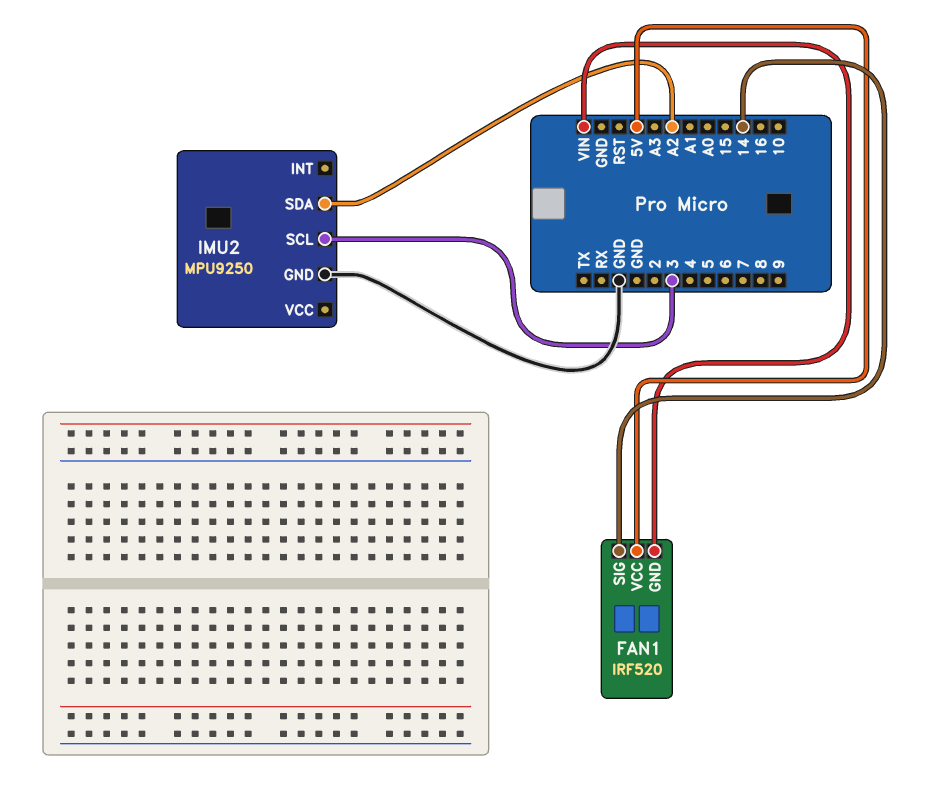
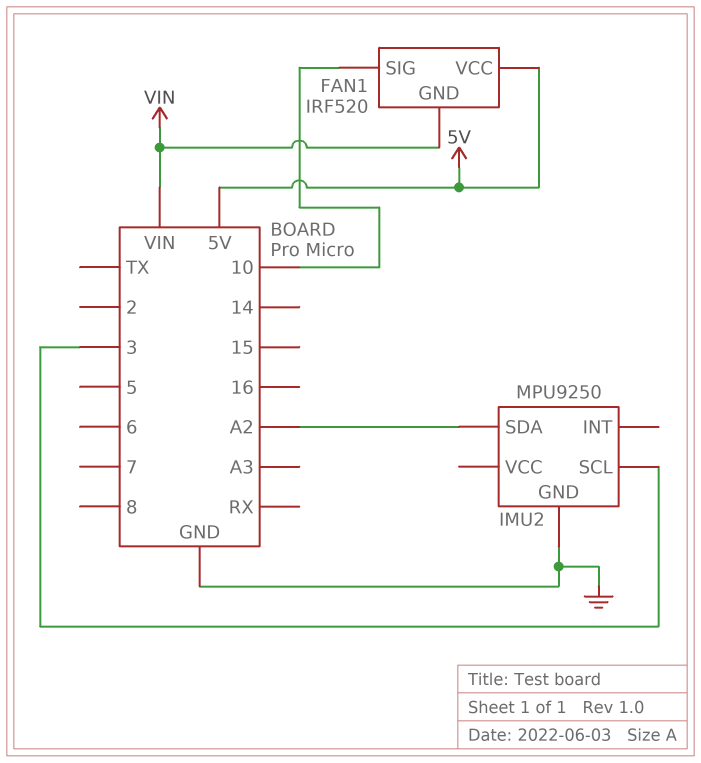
FAN1 pin SIG: 14 -> 10

